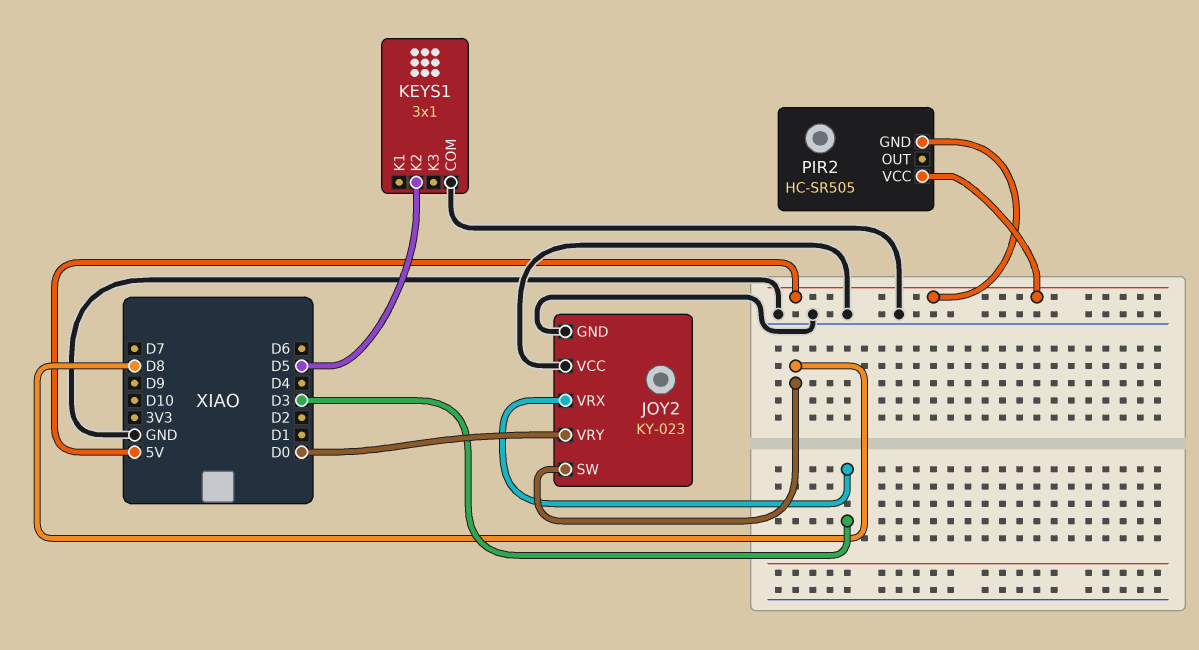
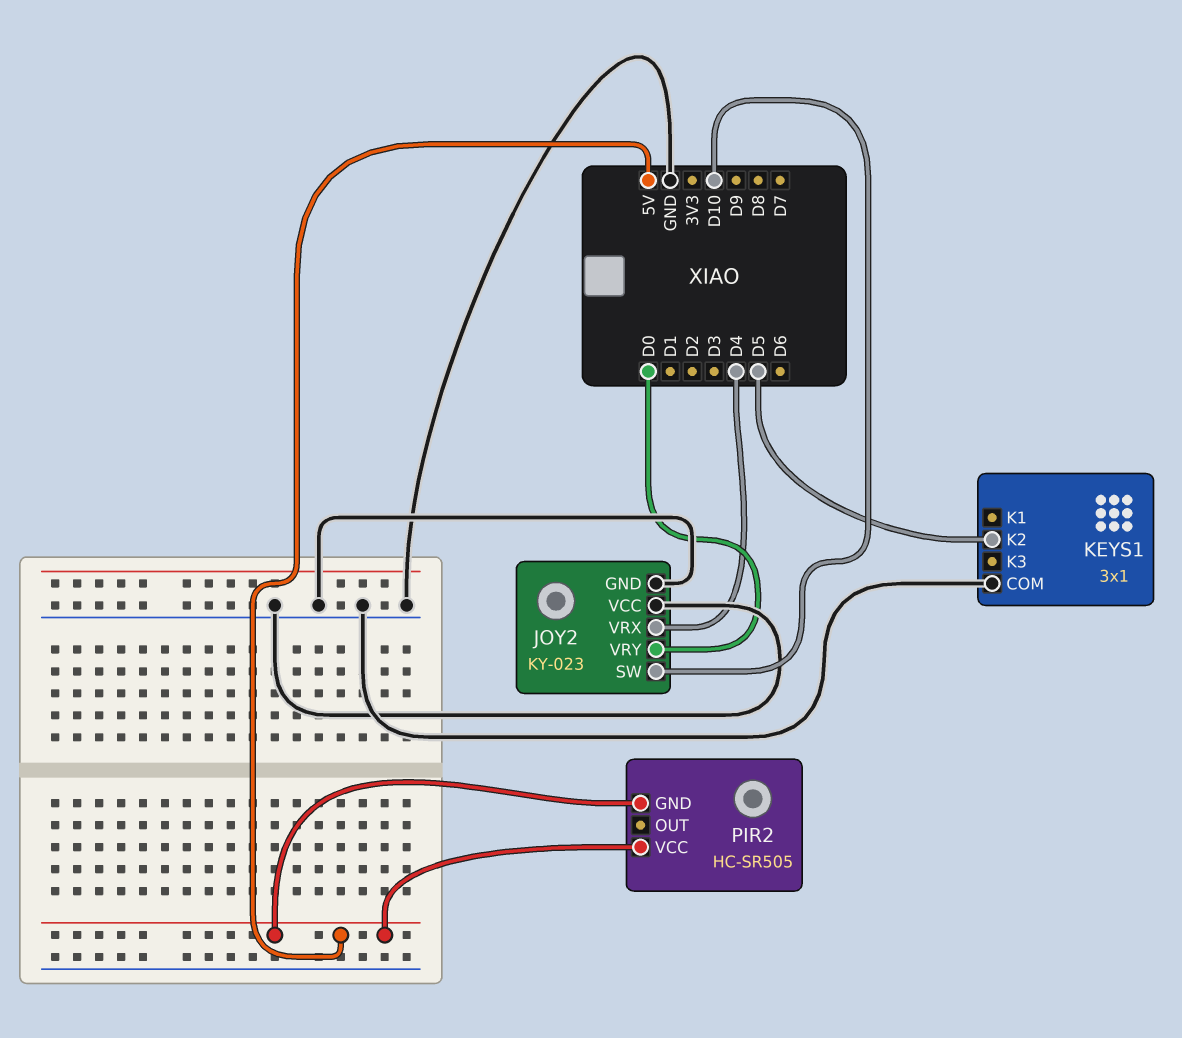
JOY2 pin SW: D8 -> D10
JOY2 pin VRX: D3 -> D4

